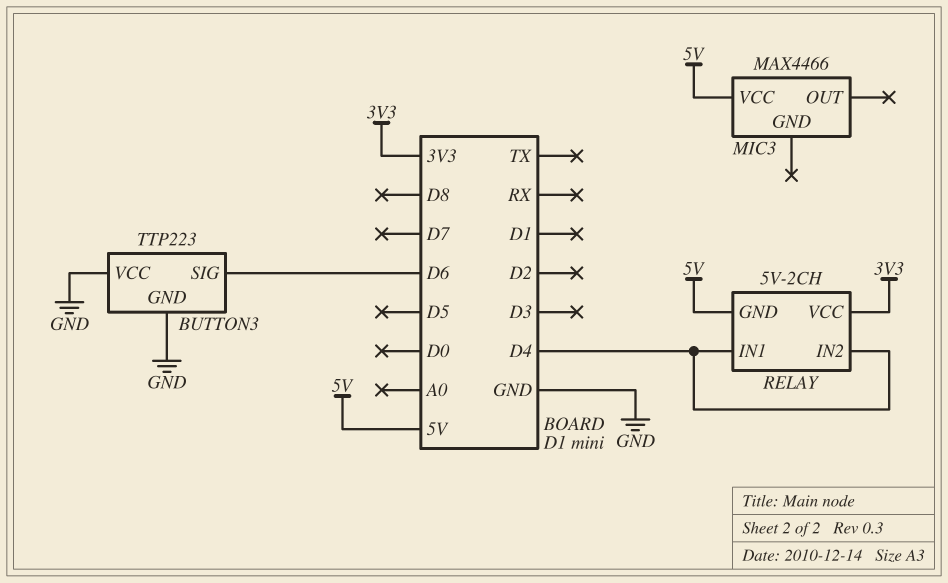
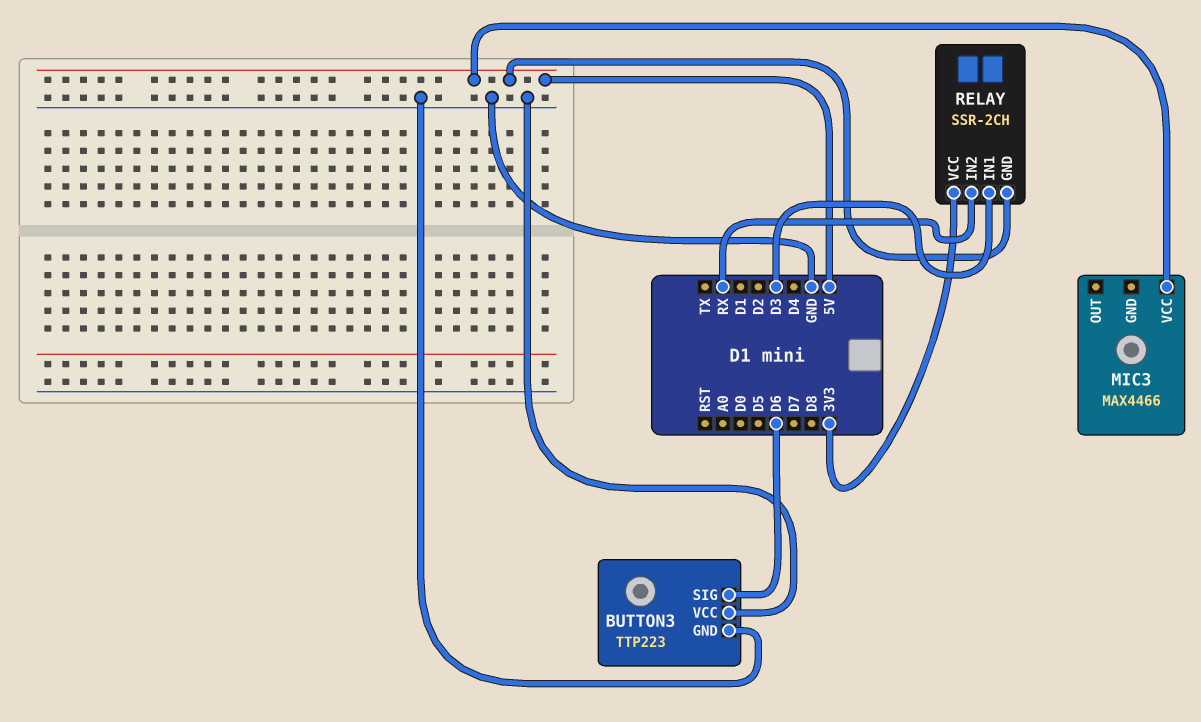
RELAY: 5V-2CH -> SSR-2CH
RELAY pin IN1: D4 -> D3
RELAY pin IN2: D4 -> RX

